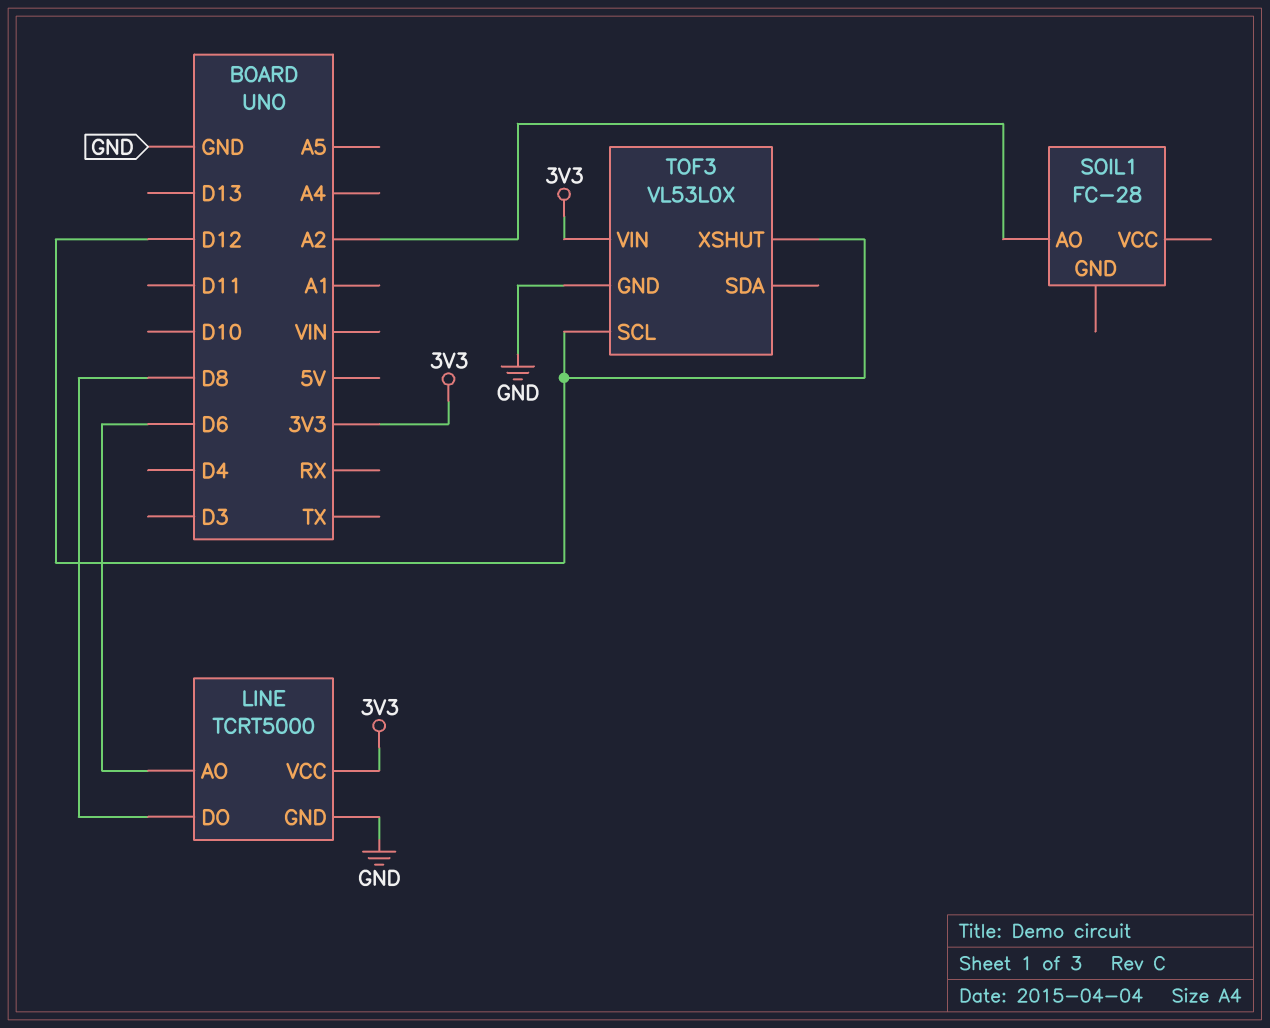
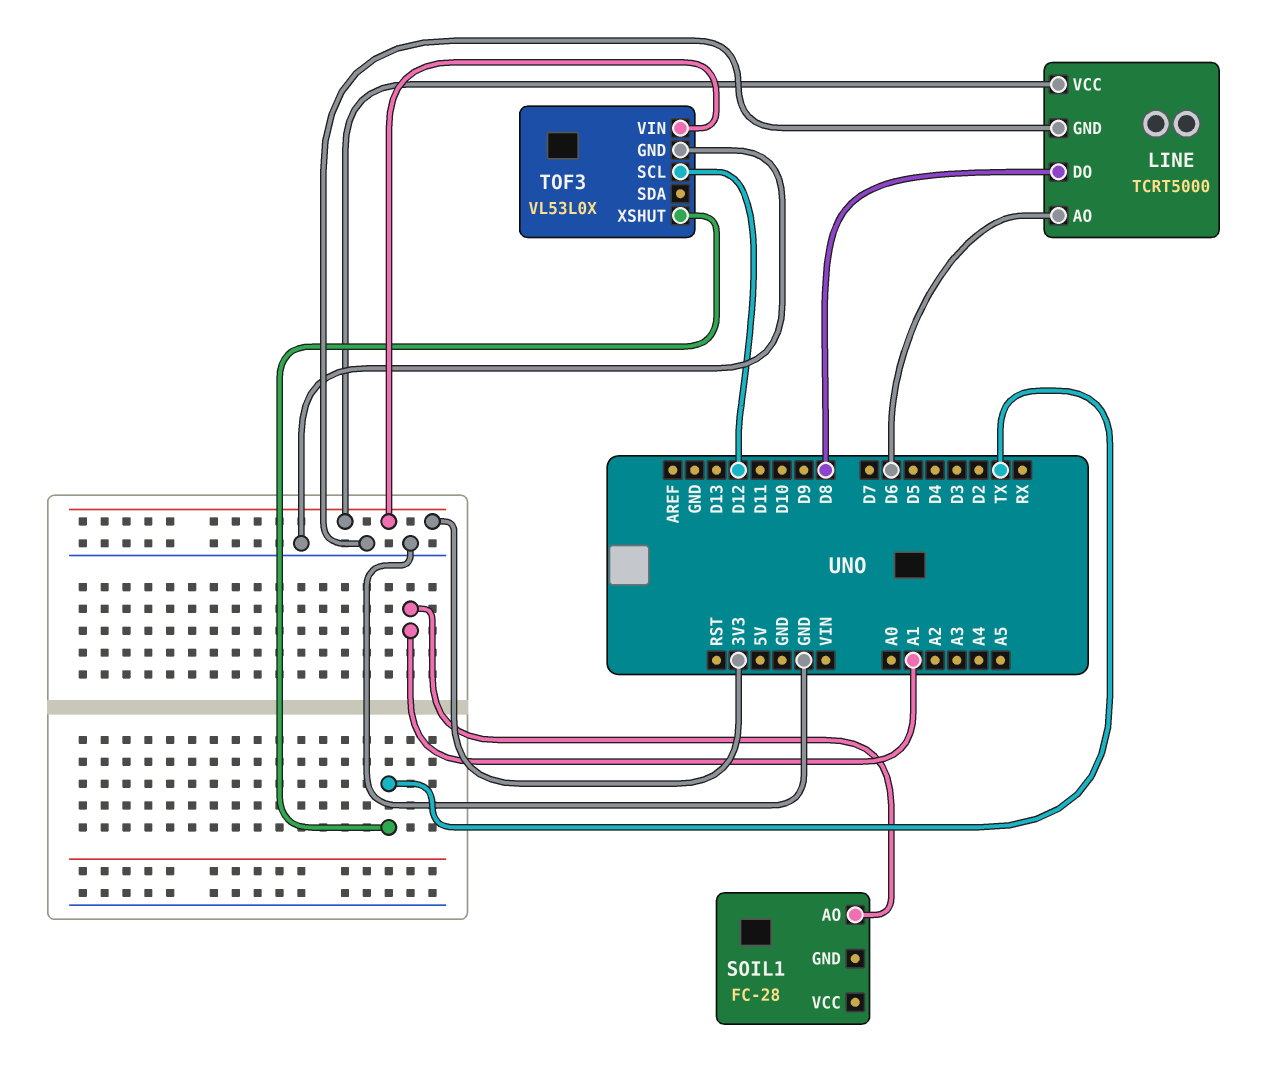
SOIL1 pin AO: A2 -> A1
TOF3 pin XSHUT: D12 -> TX

